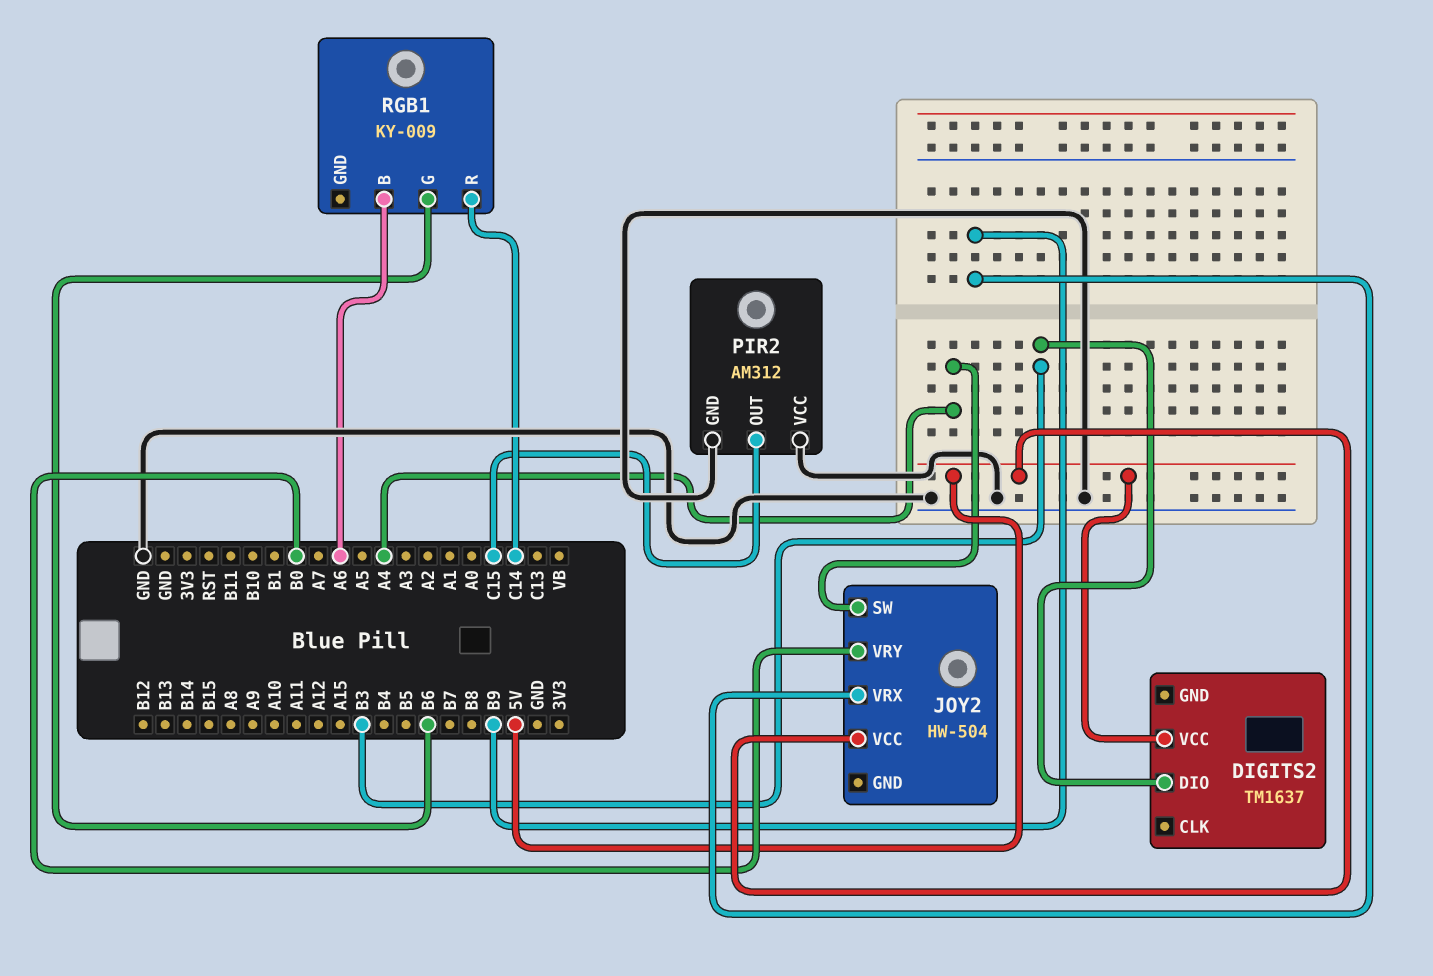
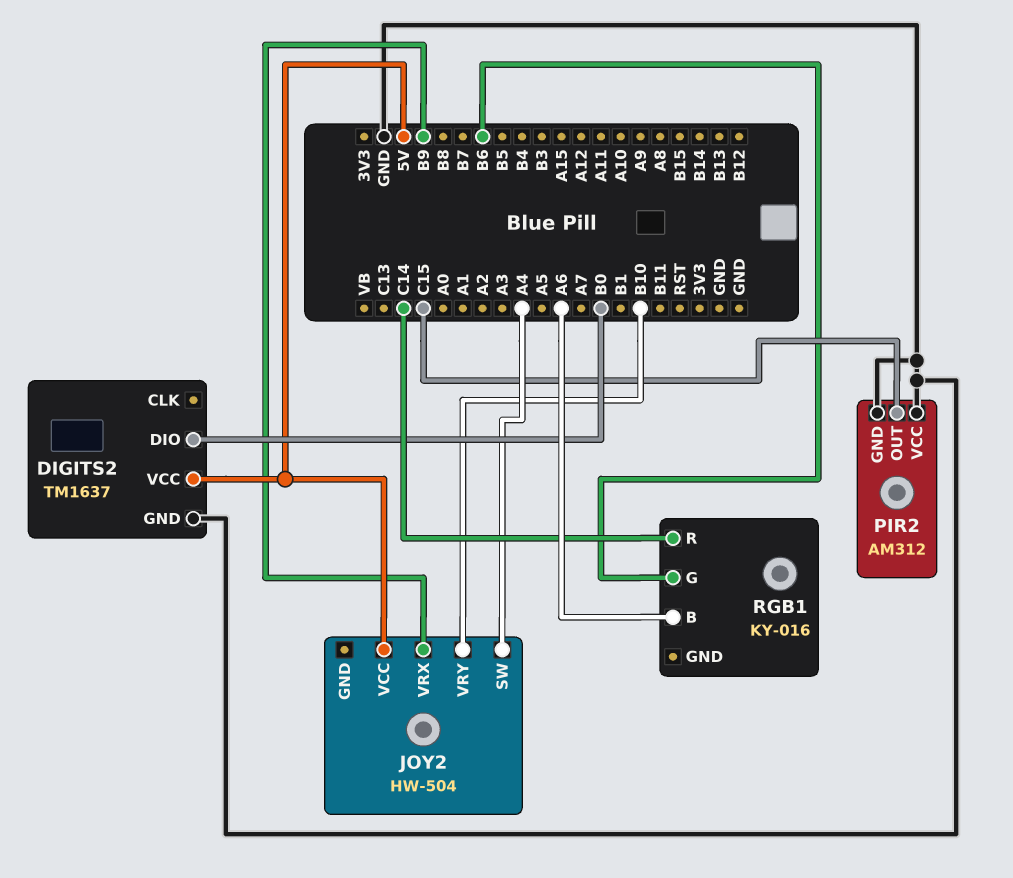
DIGITS2 pin DIO: B3 -> B0
DIGITS2 pin GND: none -> GND
JOY2 pin VRY: B0 -> B10
RGB1: KY-009 -> KY-016

